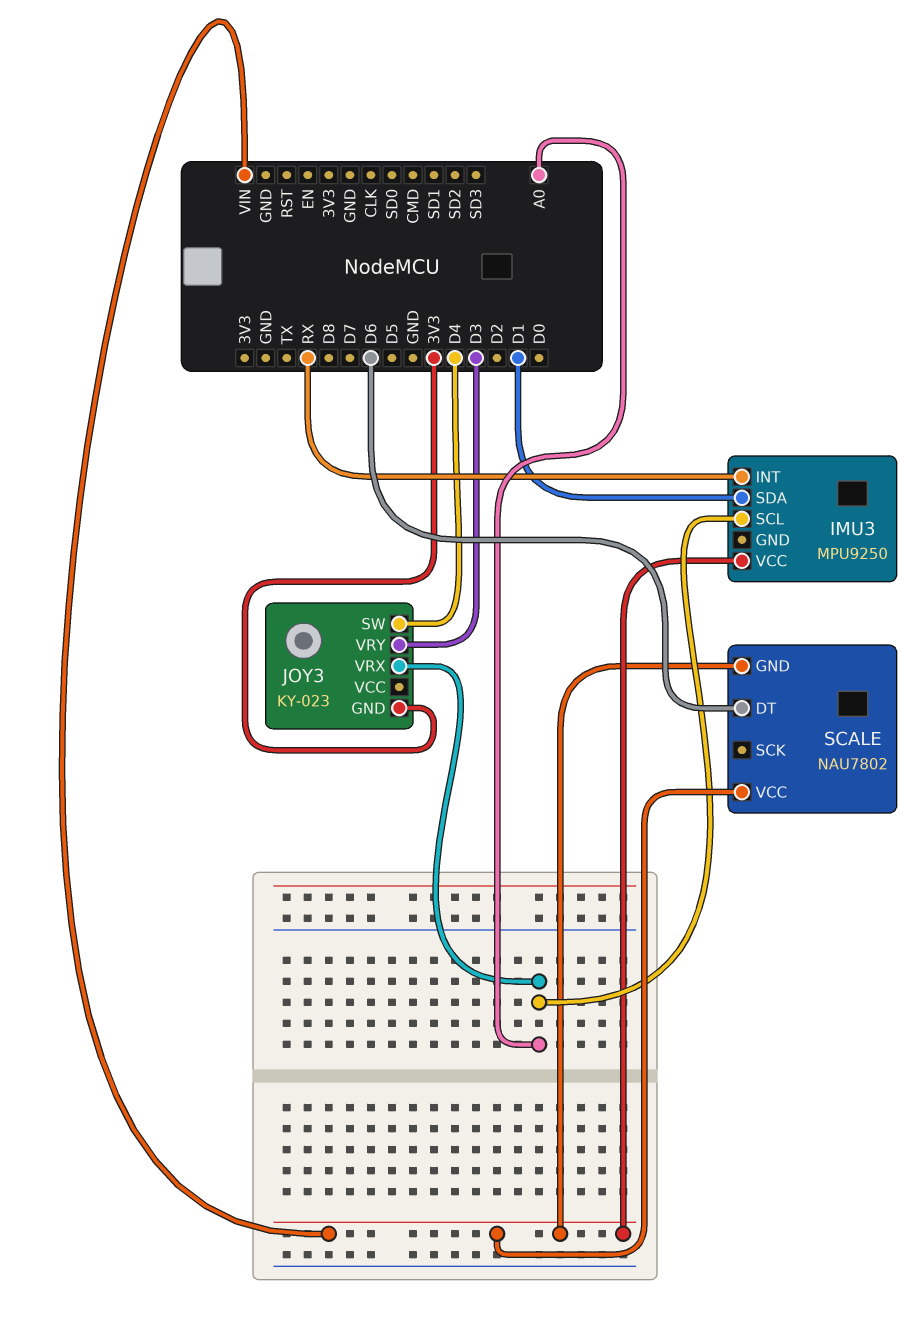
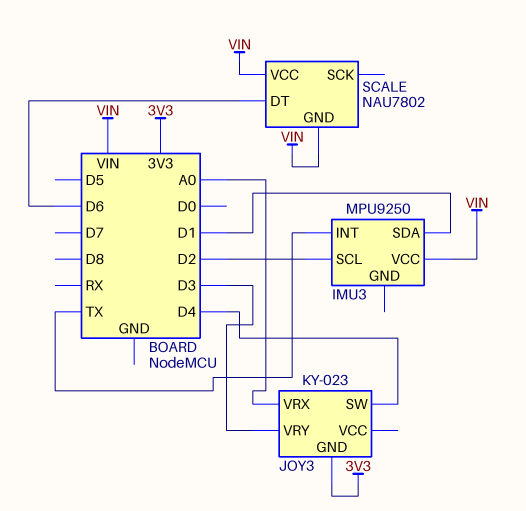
IMU3 pin INT: RX -> TX
IMU3 pin SCL: A0 -> D2

